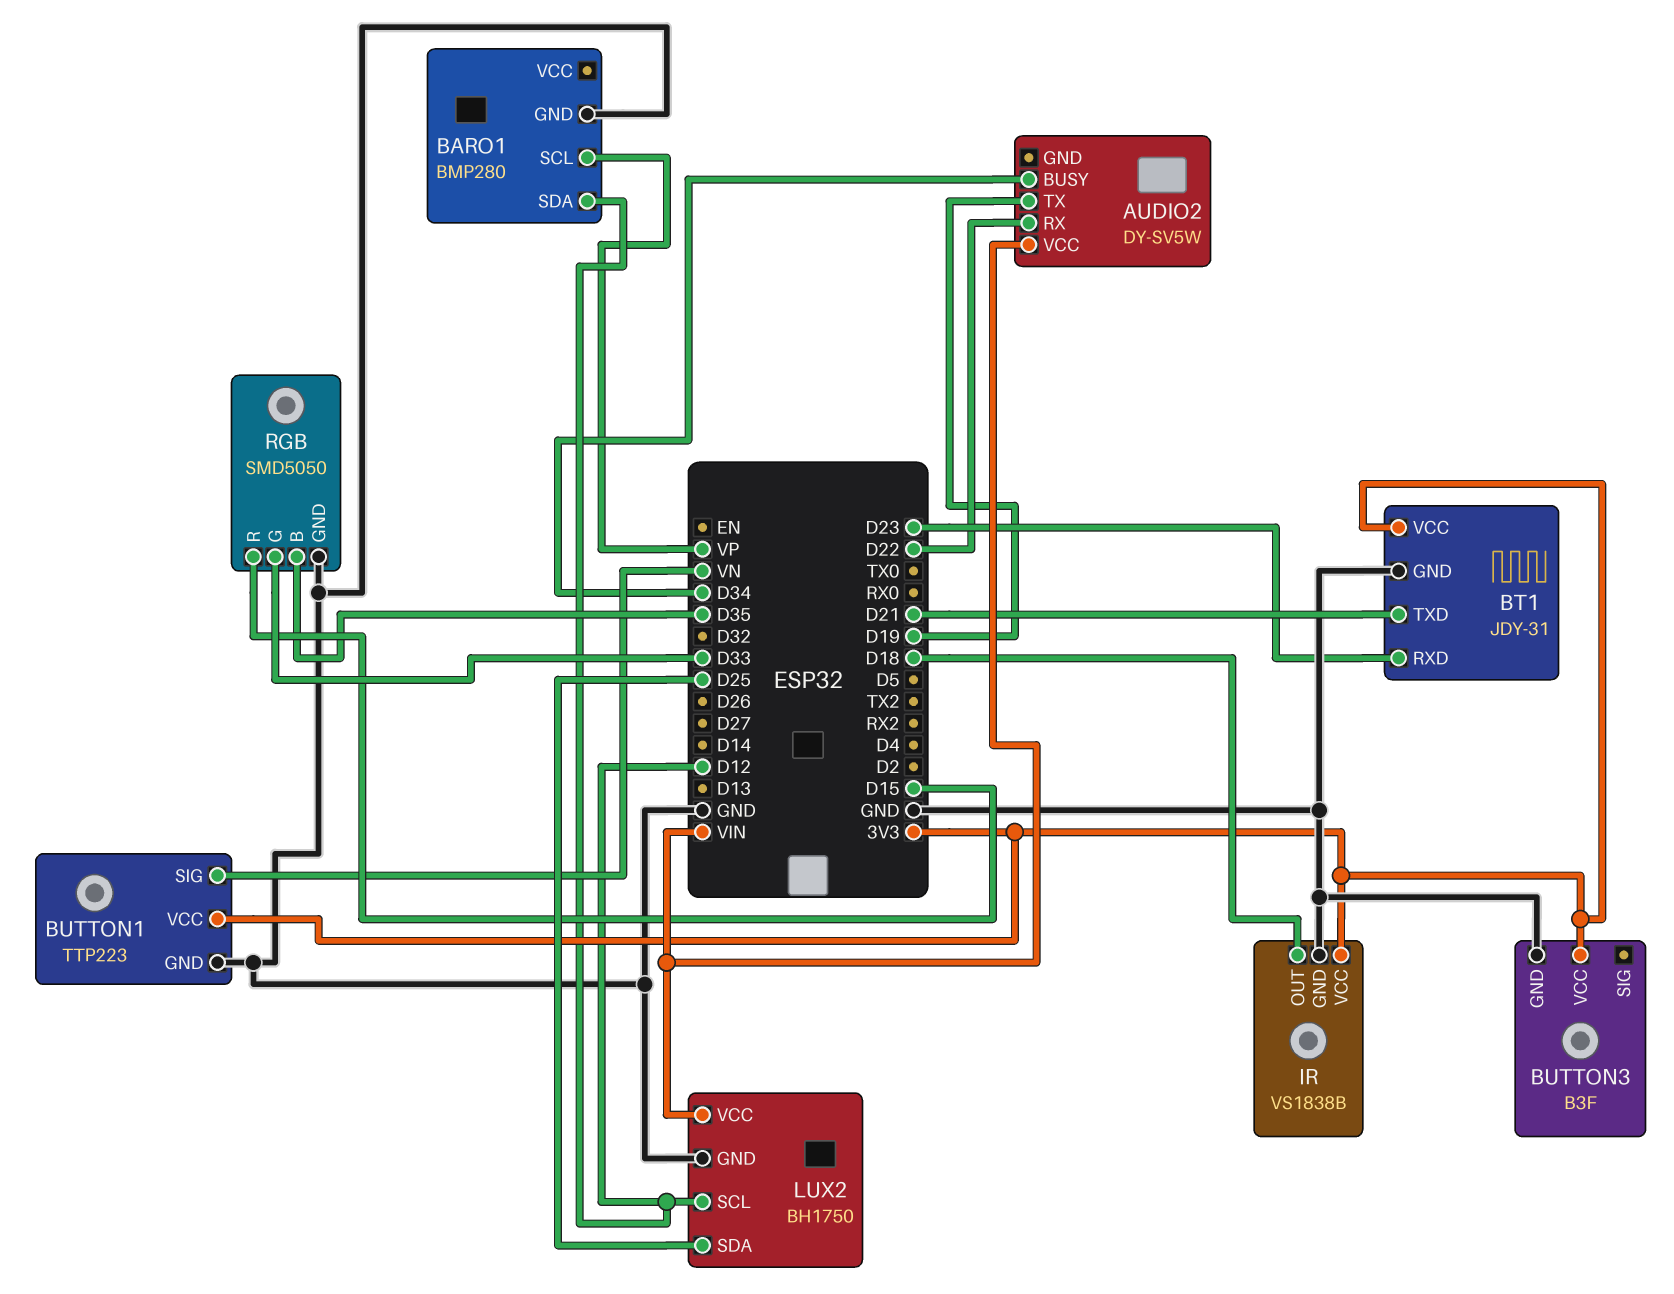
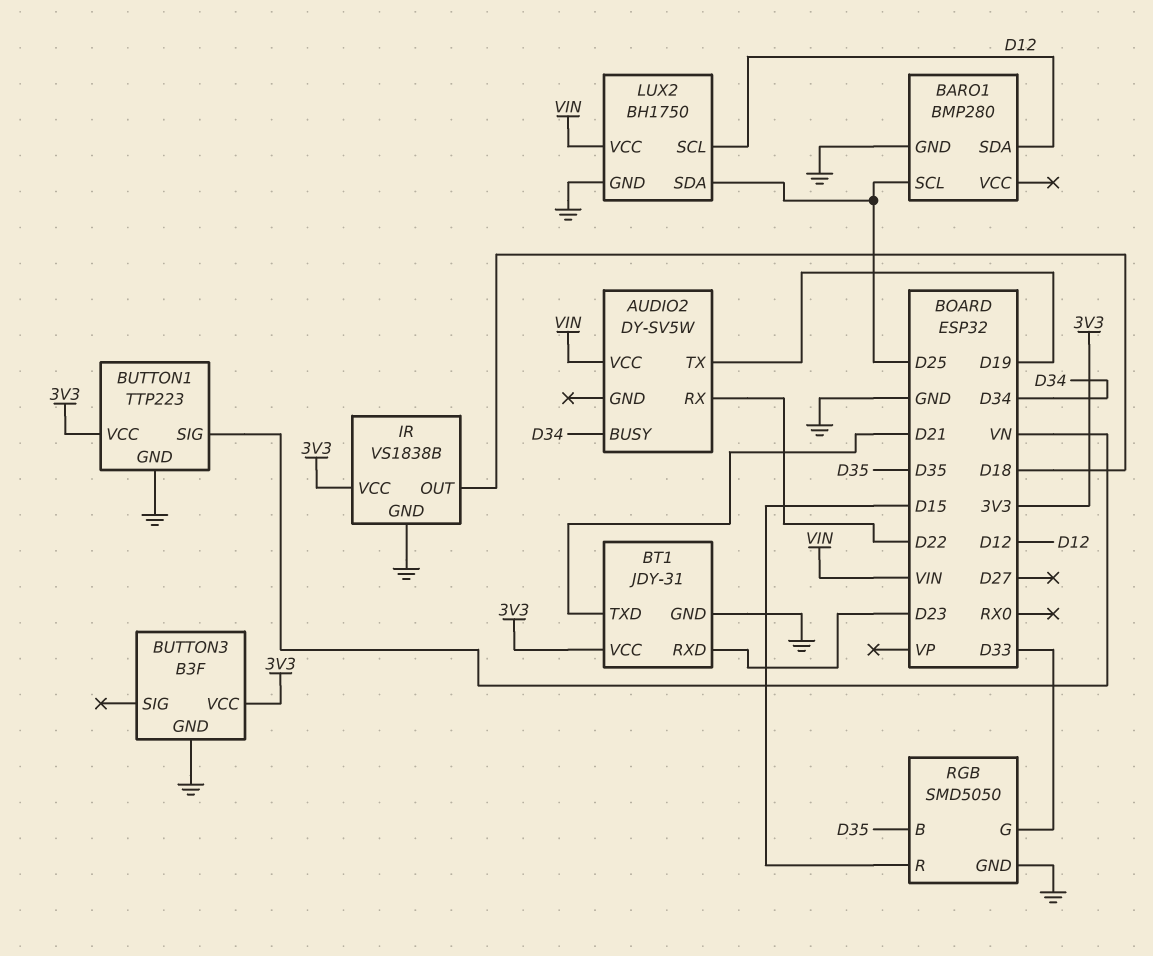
BARO1 pin SCL: VP -> D25

